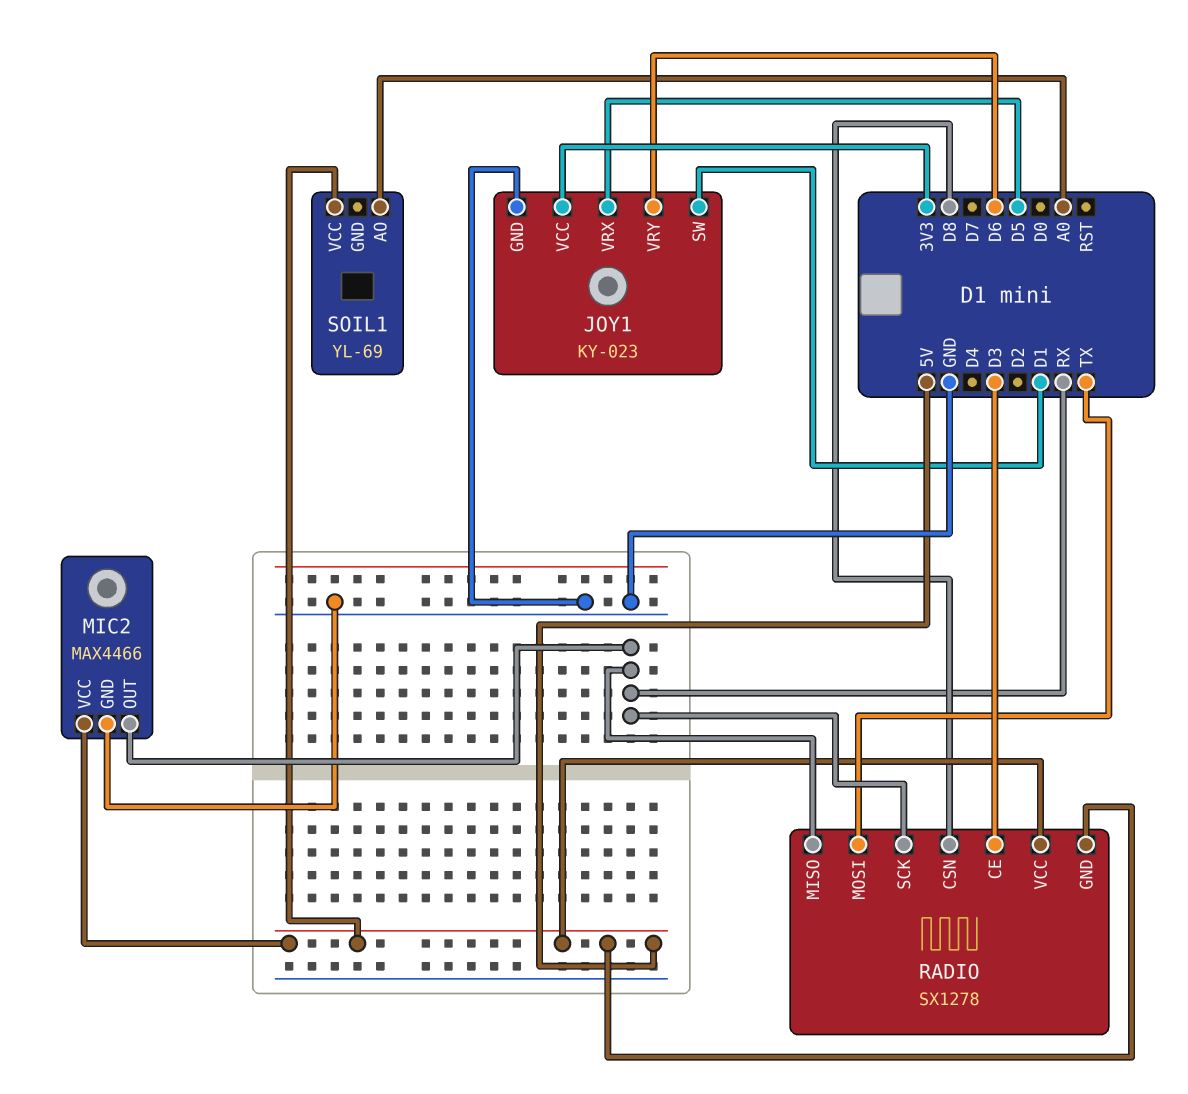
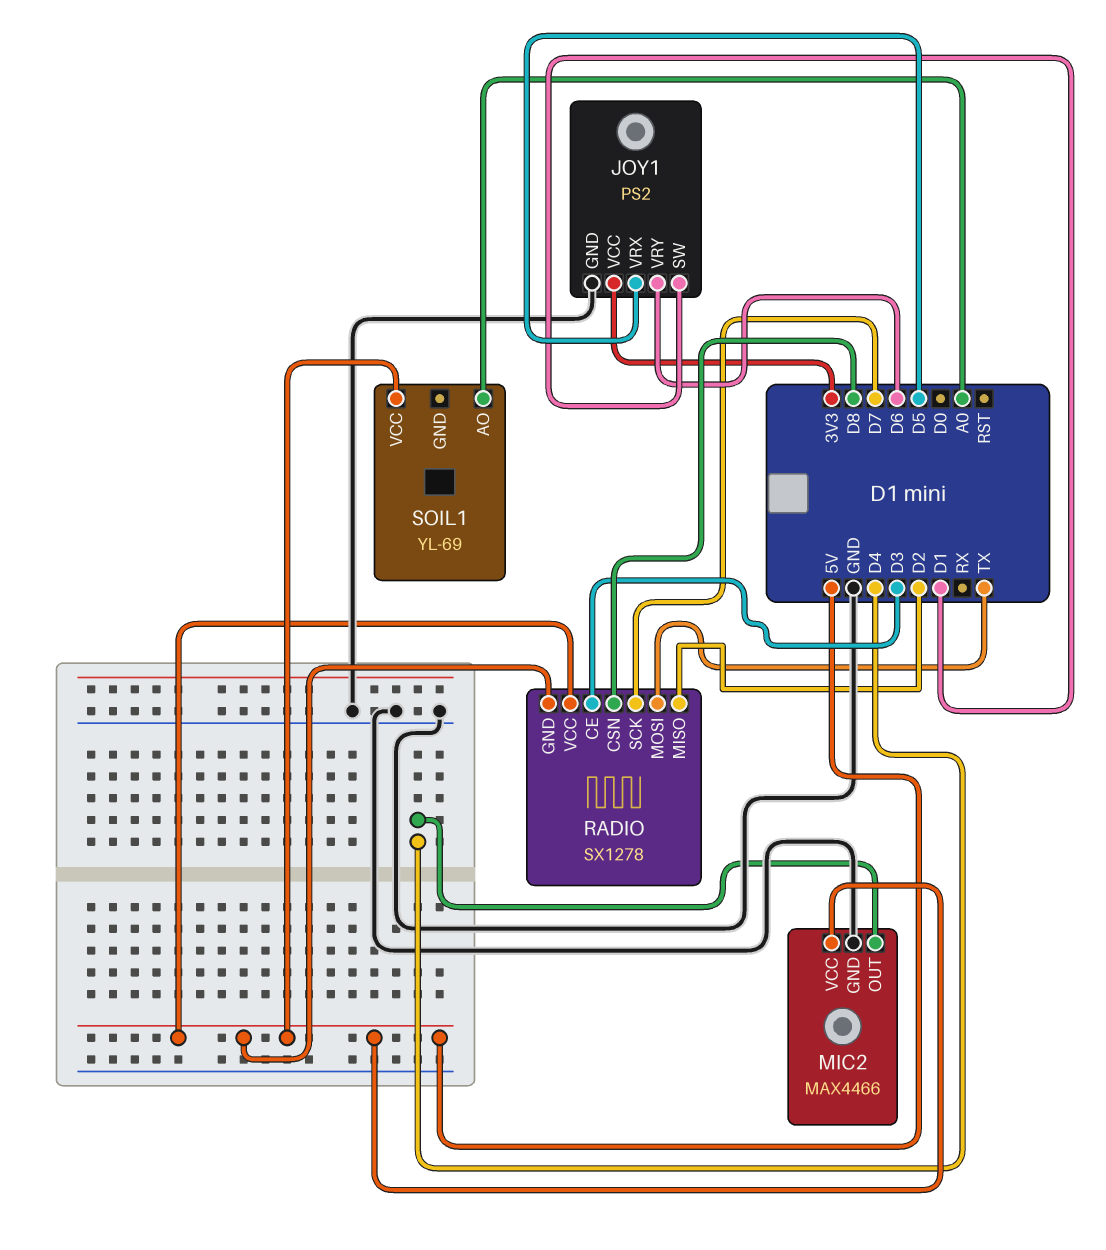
JOY1: KY-023 -> PS2
MIC2 pin OUT: RX -> D4
RADIO pin MISO: RX -> D2
RADIO pin SCK: RX -> D7

